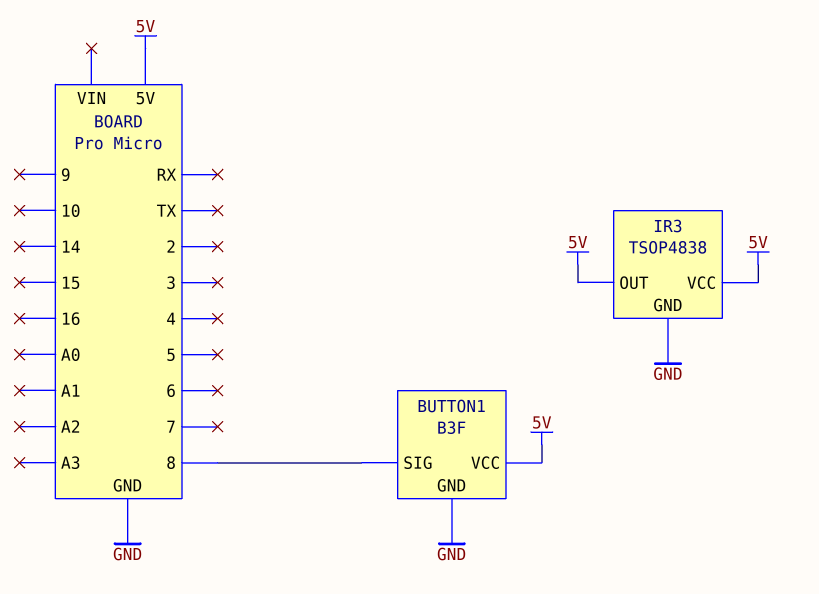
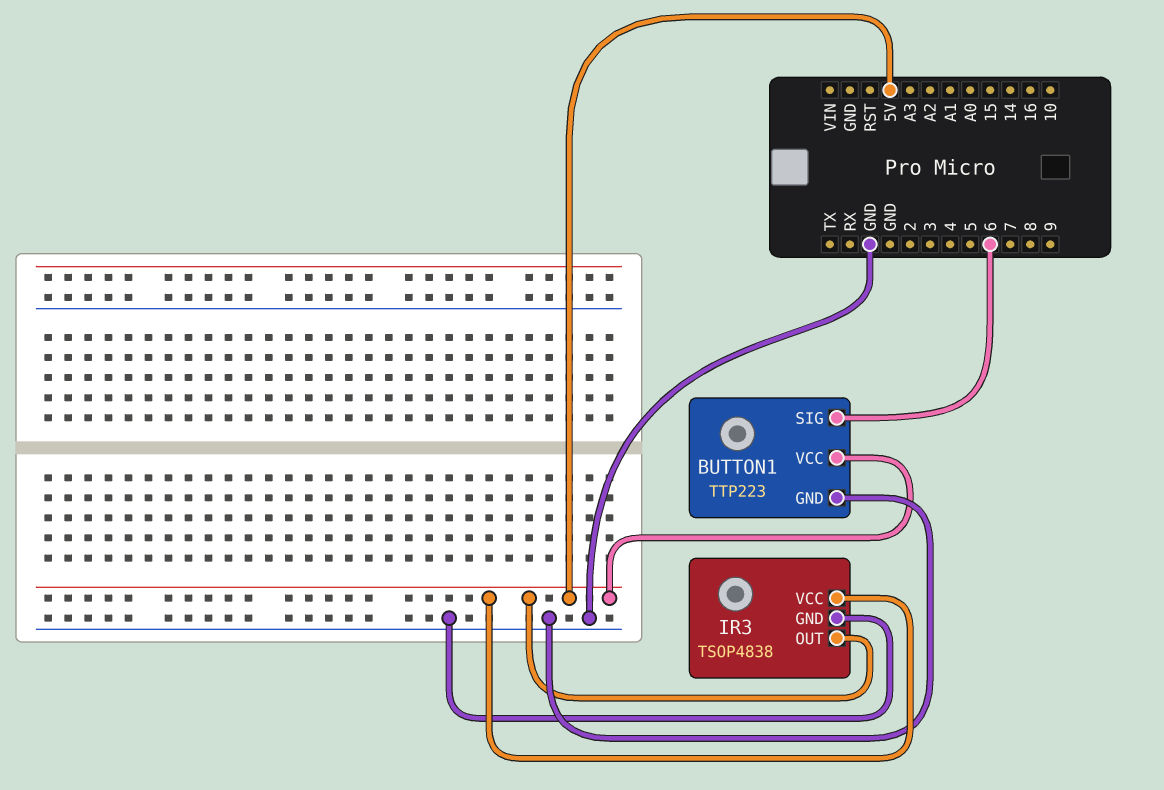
BUTTON1: B3F -> TTP223
BUTTON1 pin SIG: 8 -> 6

